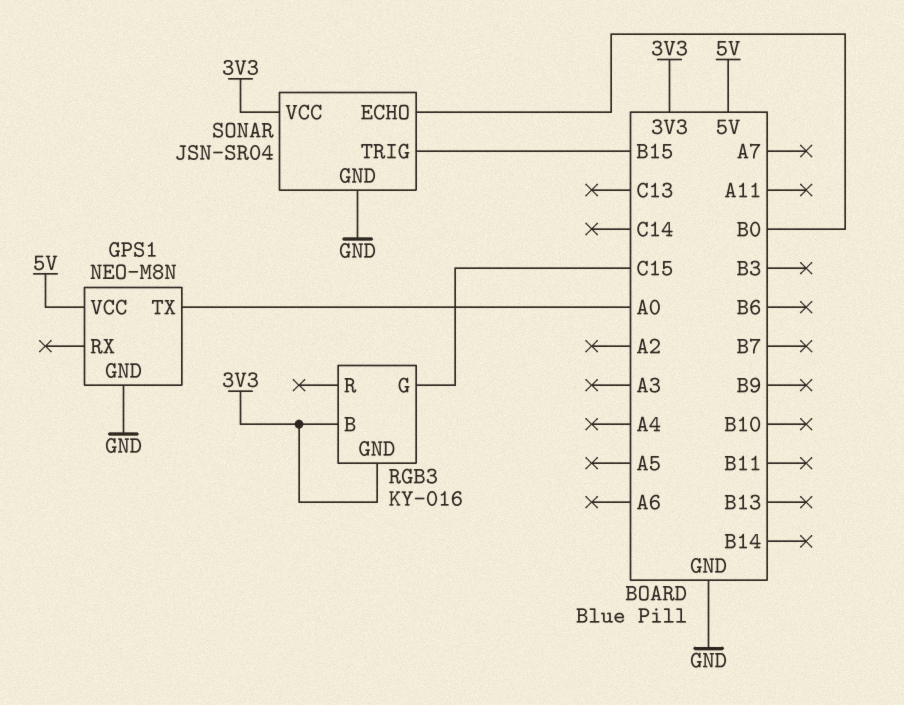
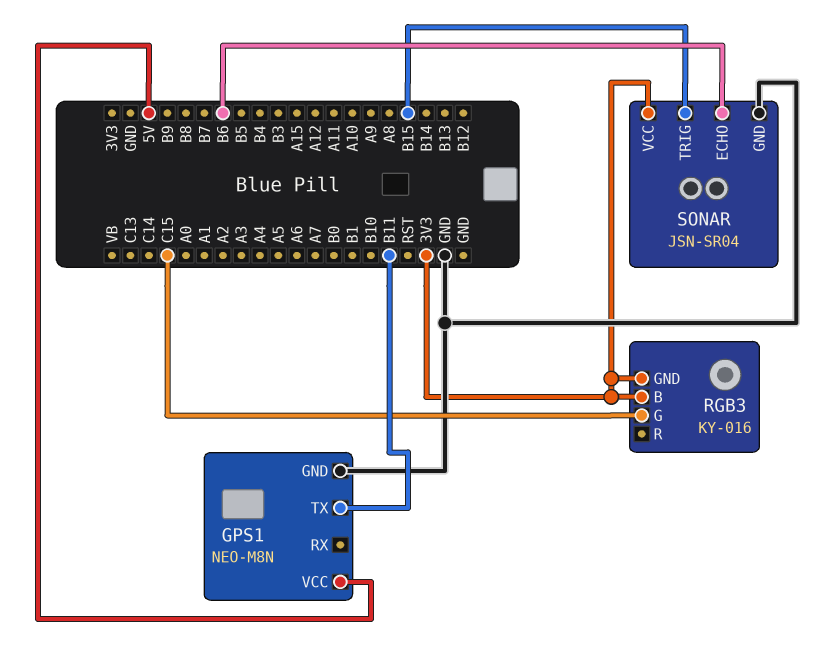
GPS1 pin TX: A0 -> B11
SONAR pin ECHO: B0 -> B6

